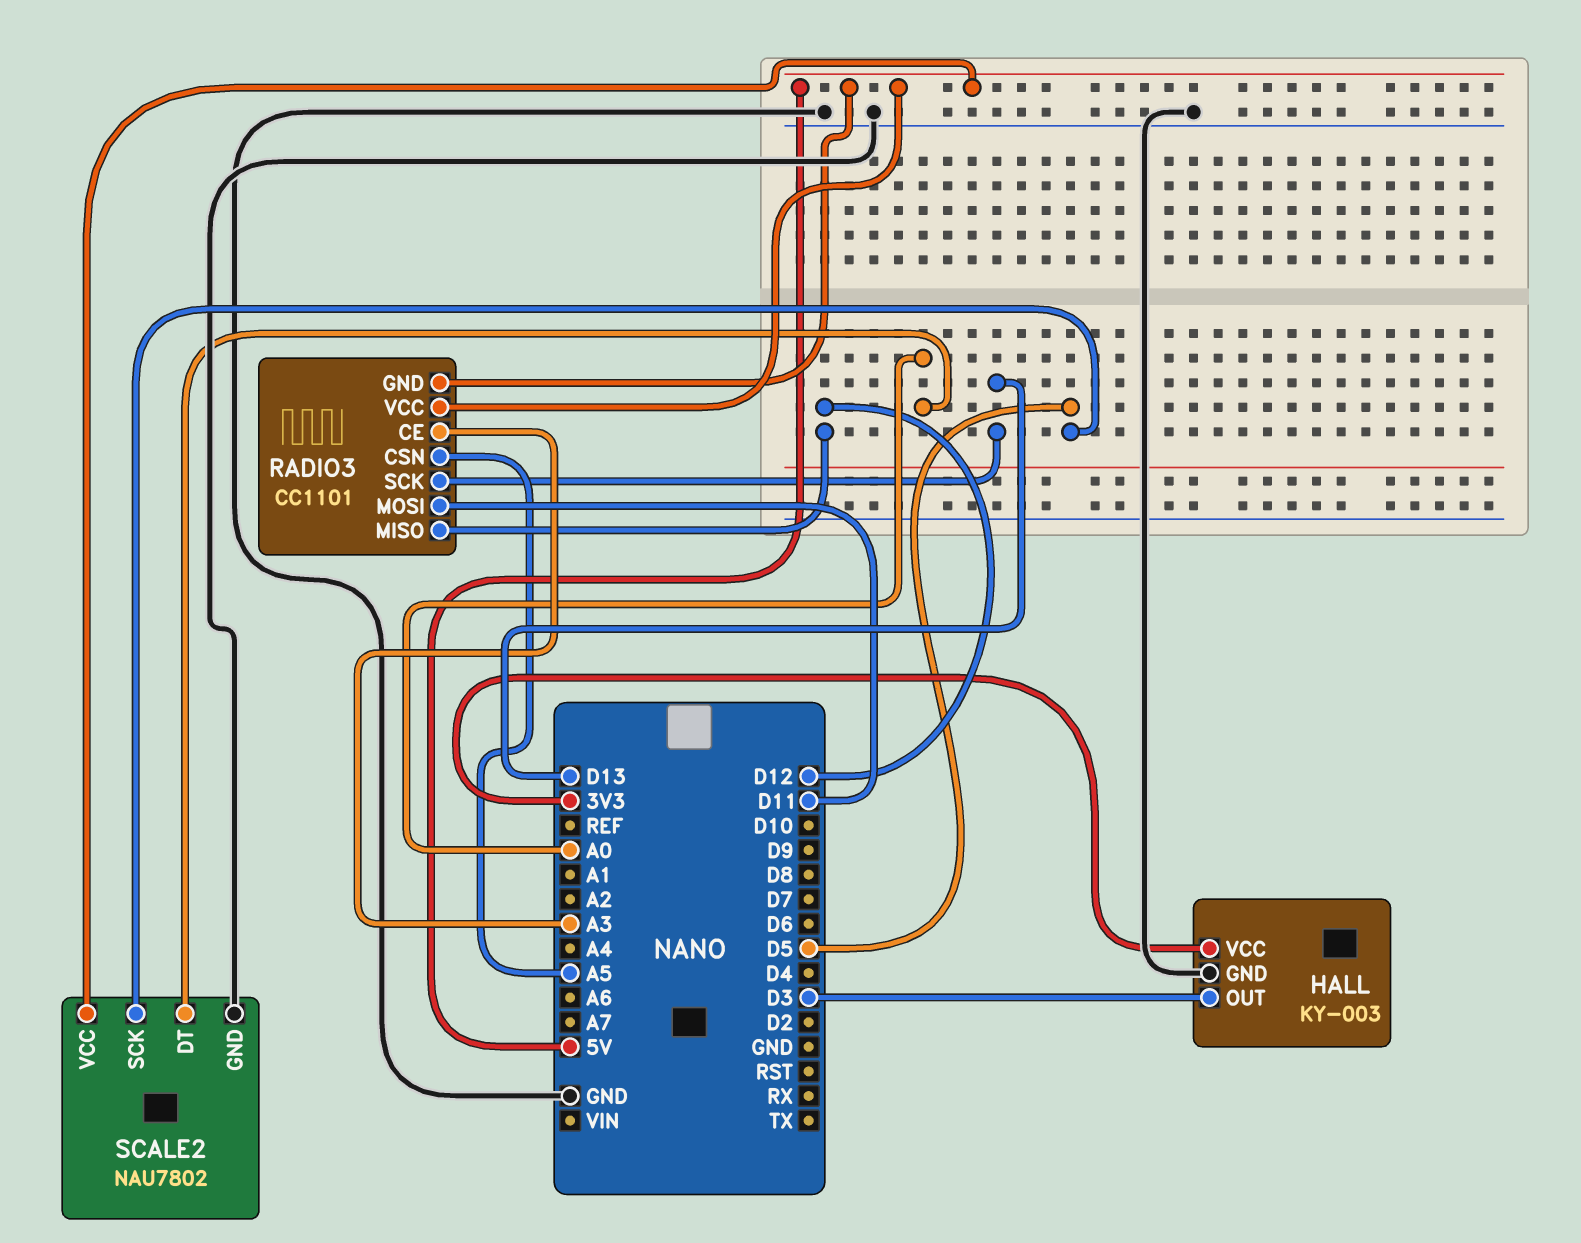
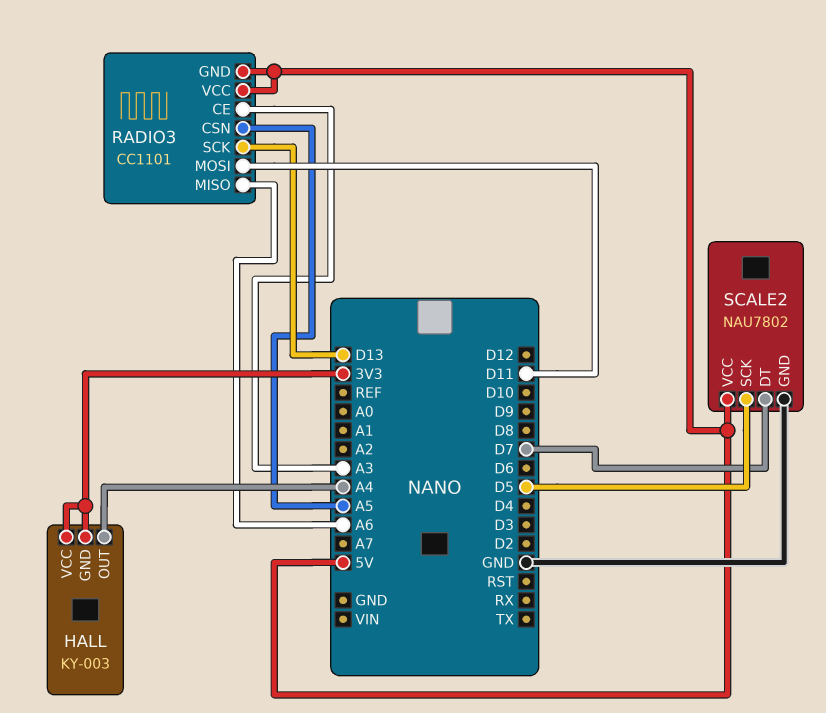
HALL pin GND: GND -> 3V3
HALL pin OUT: D3 -> A4
RADIO3 pin MISO: D12 -> A6
SCALE2 pin DT: A0 -> D7

